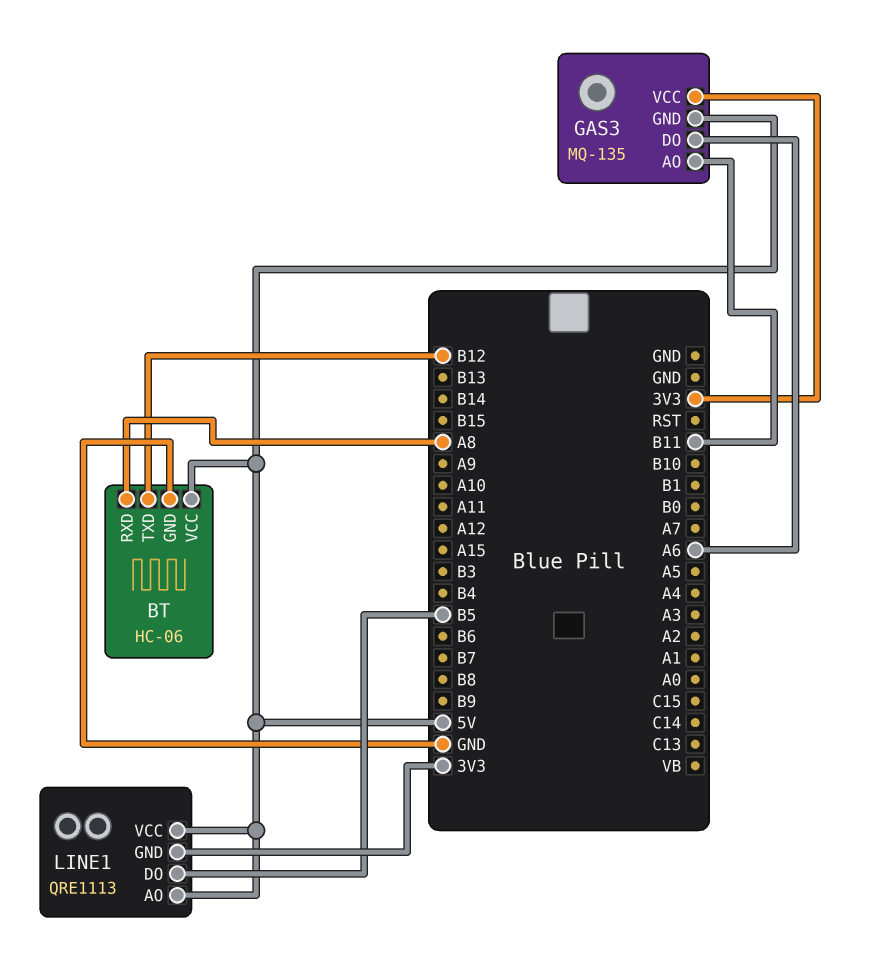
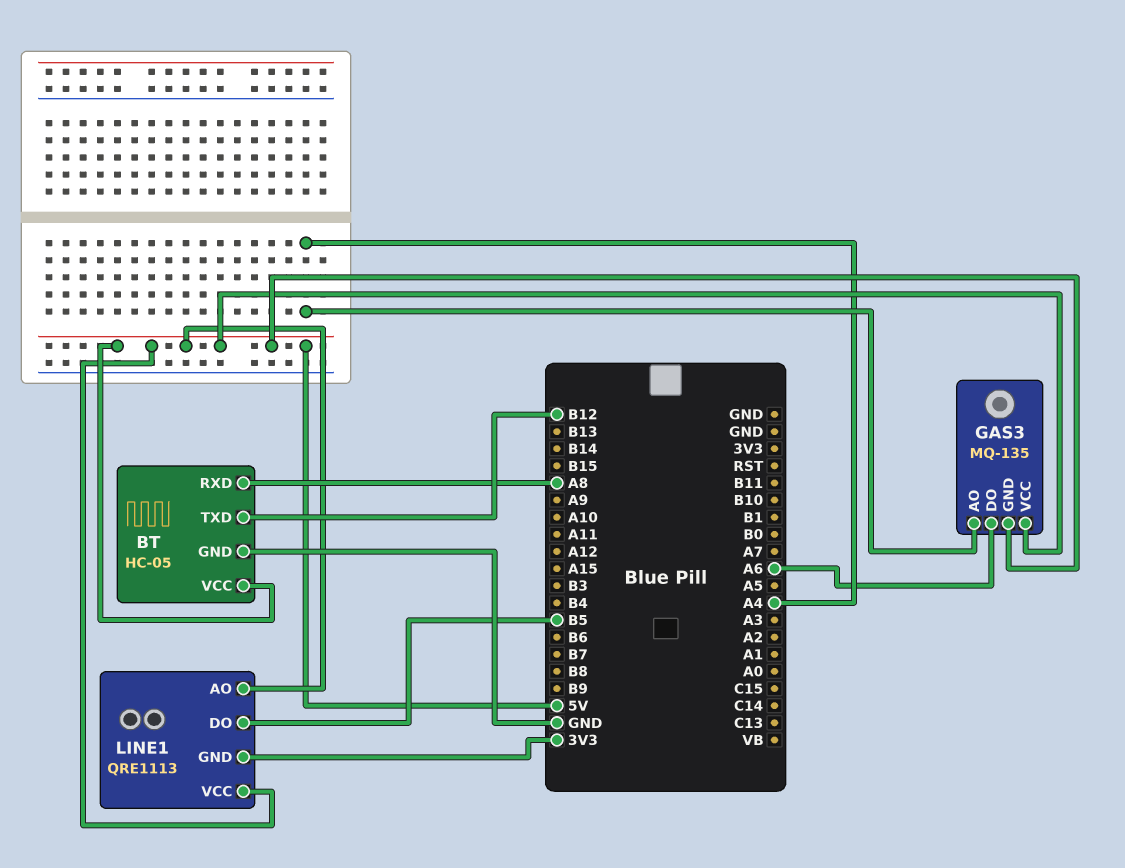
BT: HC-06 -> HC-05
GAS3 pin AO: B11 -> A4
GAS3 pin VCC: 3V3 -> 5V

